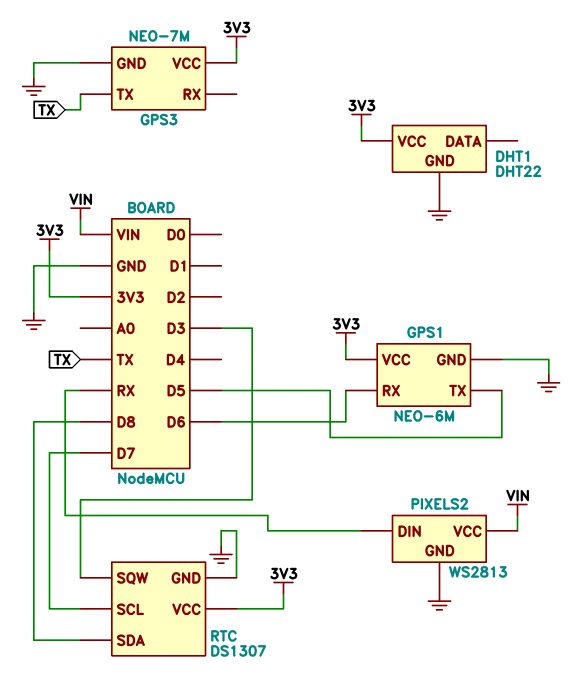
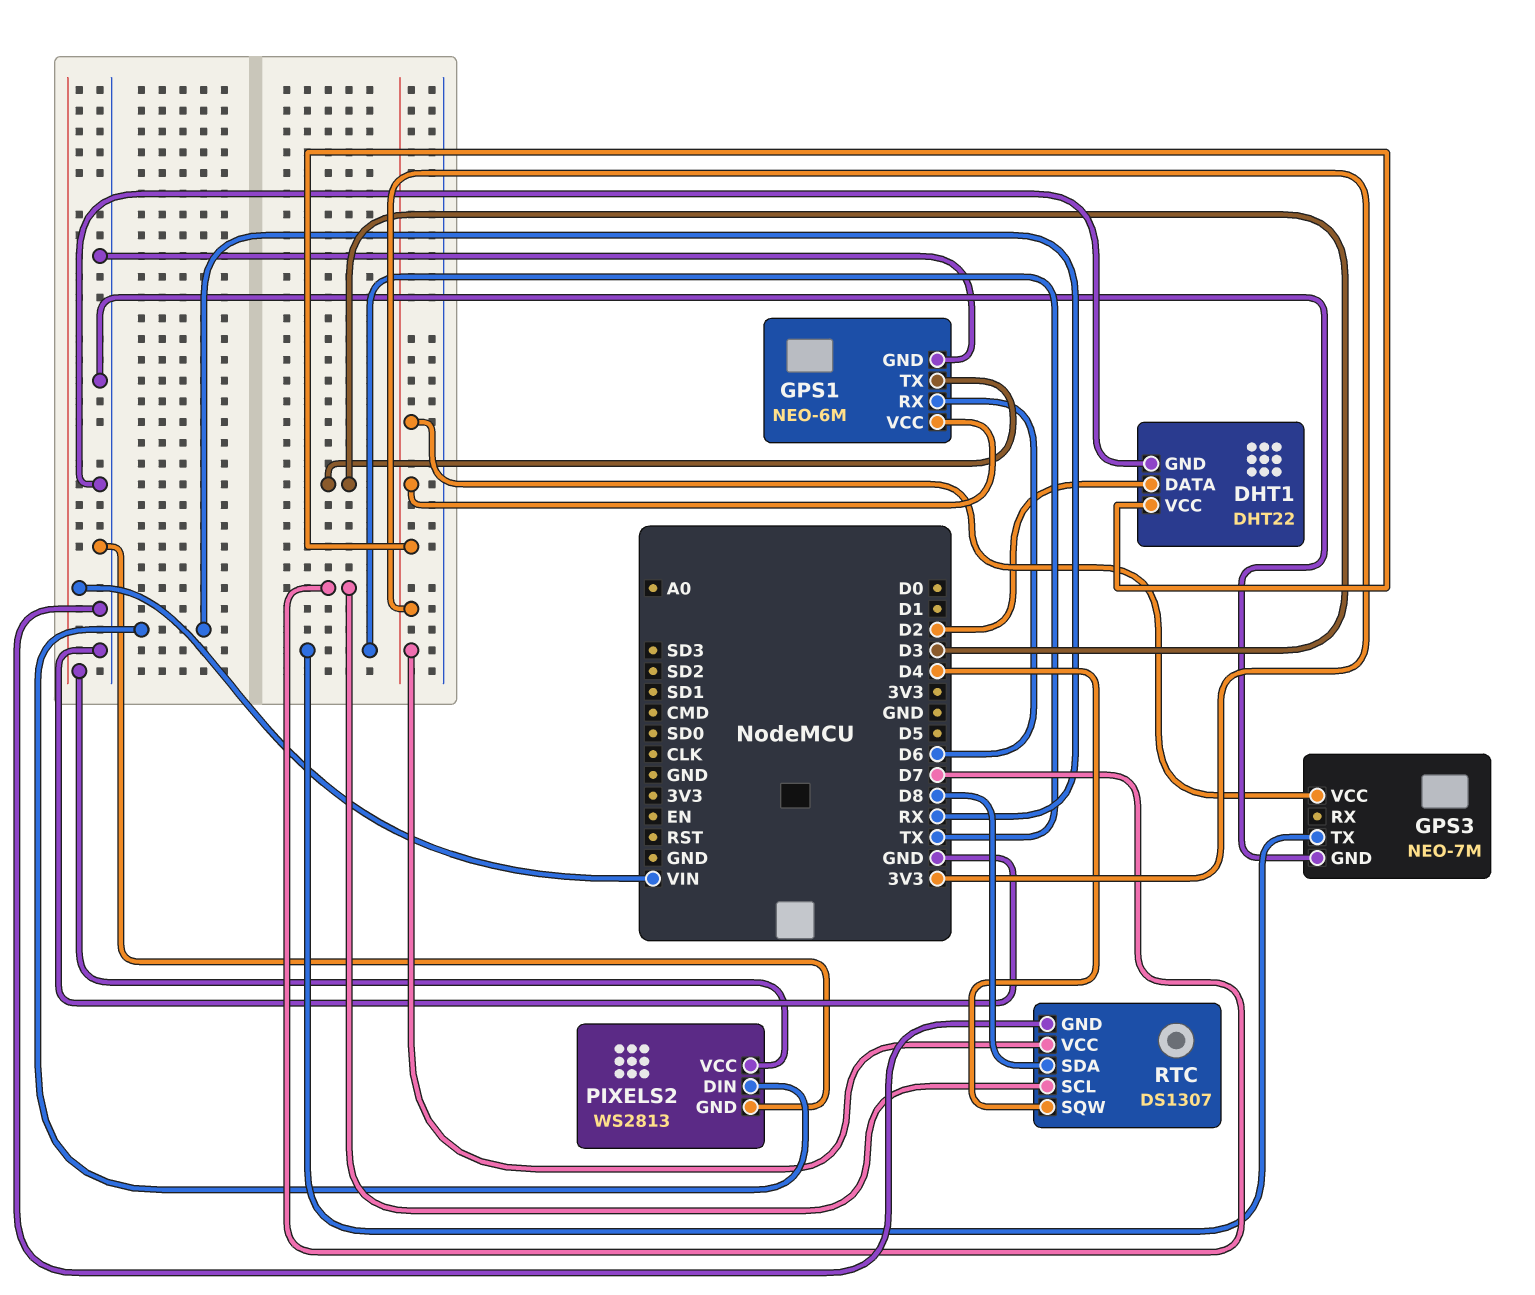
DHT1 pin DATA: none -> D2
GPS1 pin TX: D5 -> D3
RTC pin SQW: D3 -> D4

